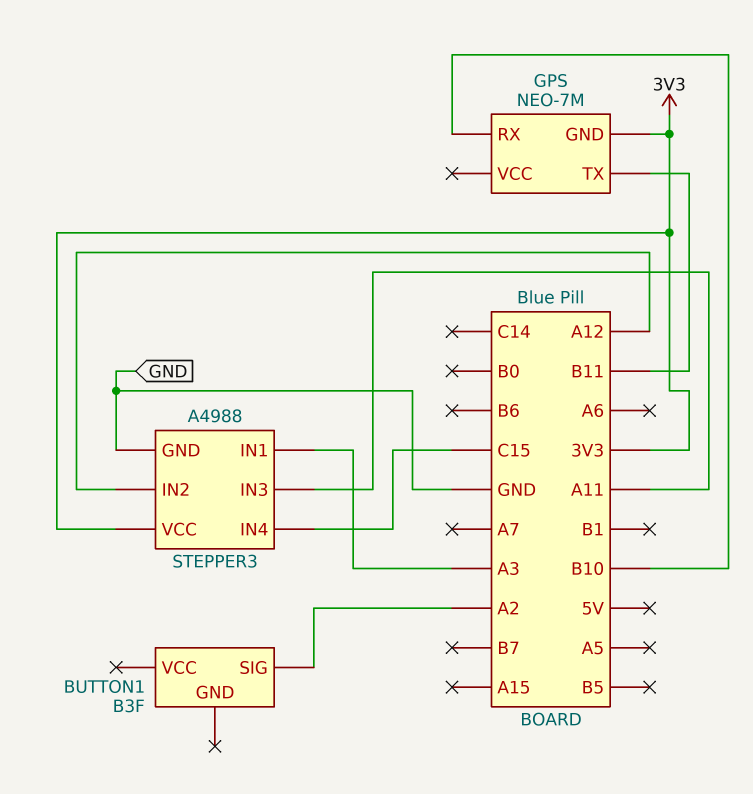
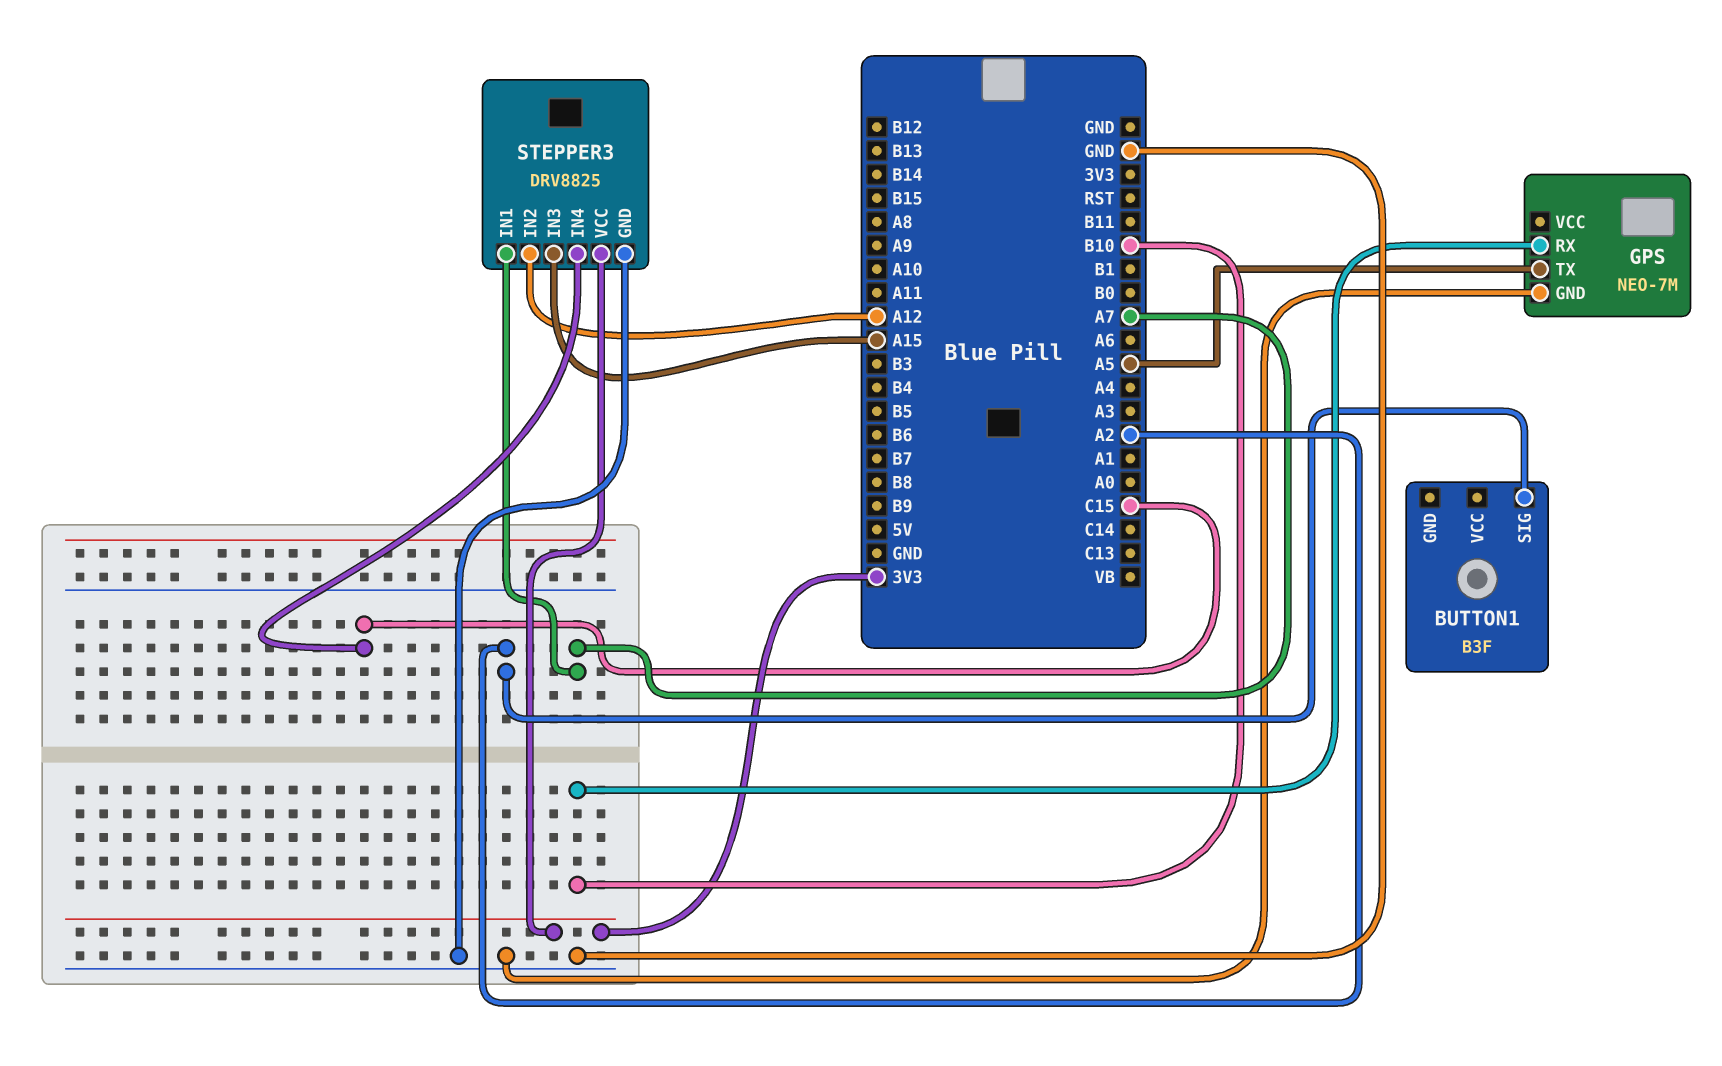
GPS pin GND: 3V3 -> GND
GPS pin TX: B11 -> A5
STEPPER3: A4988 -> DRV8825
STEPPER3 pin IN1: A3 -> A7
STEPPER3 pin IN3: A11 -> A15

